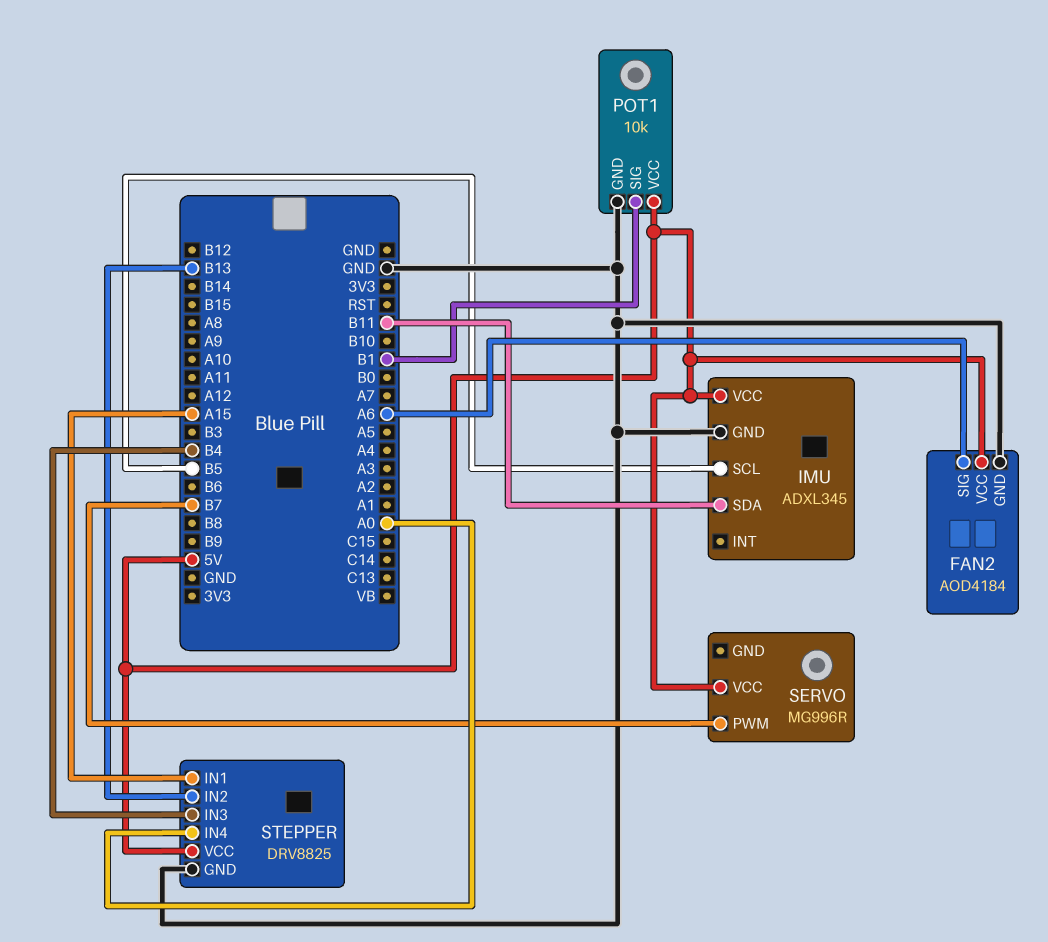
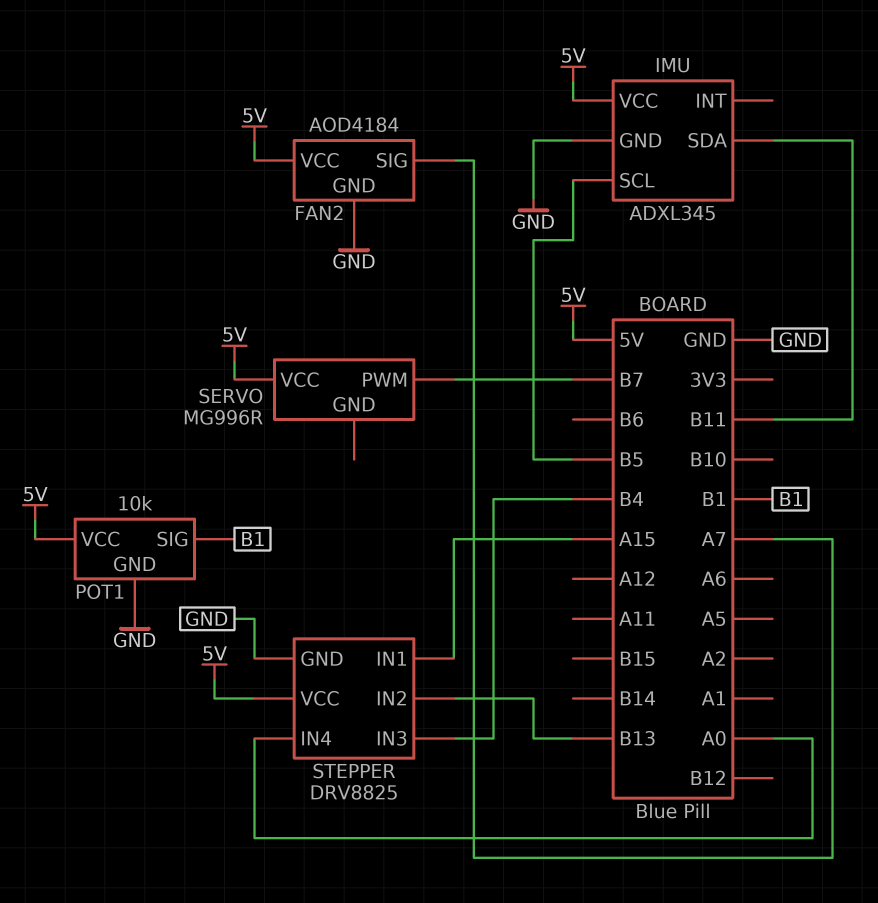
FAN2 pin SIG: A6 -> A7

